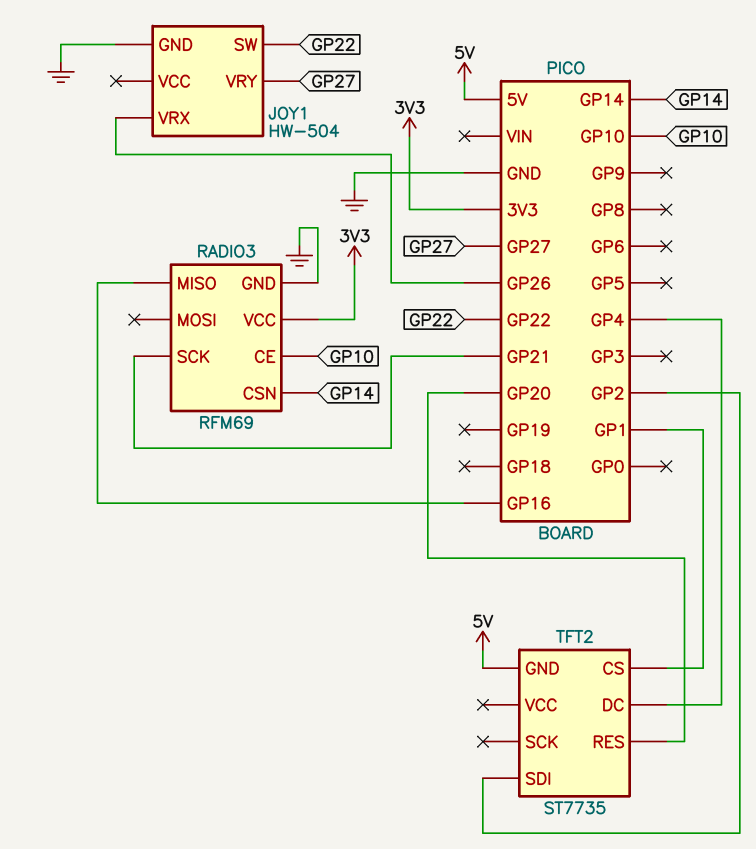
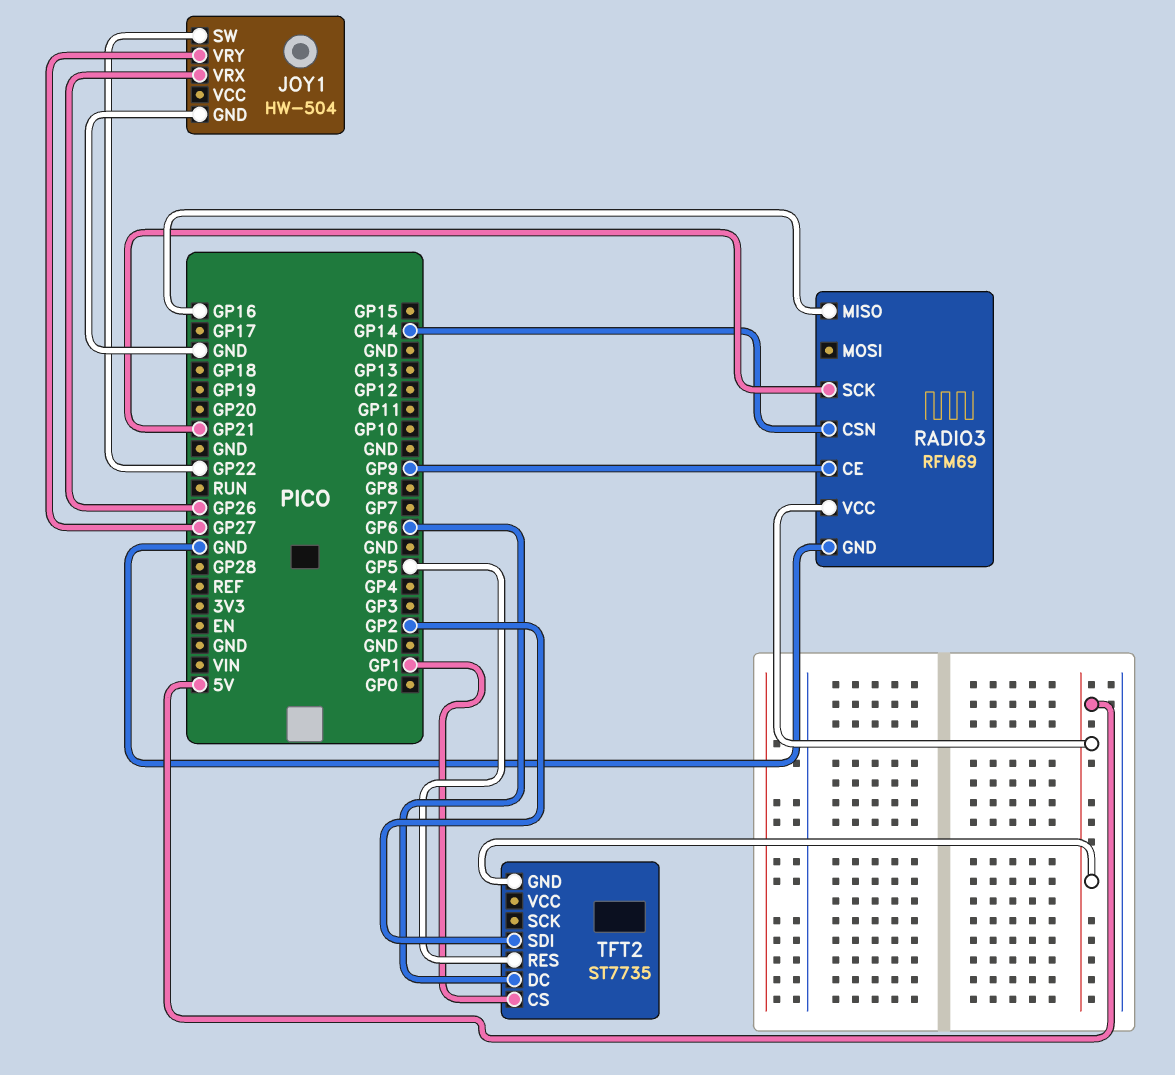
RADIO3 pin CE: GP10 -> GP9
RADIO3 pin VCC: 3V3 -> 5V
TFT2 pin DC: GP4 -> GP6
TFT2 pin RES: GP20 -> GP5

